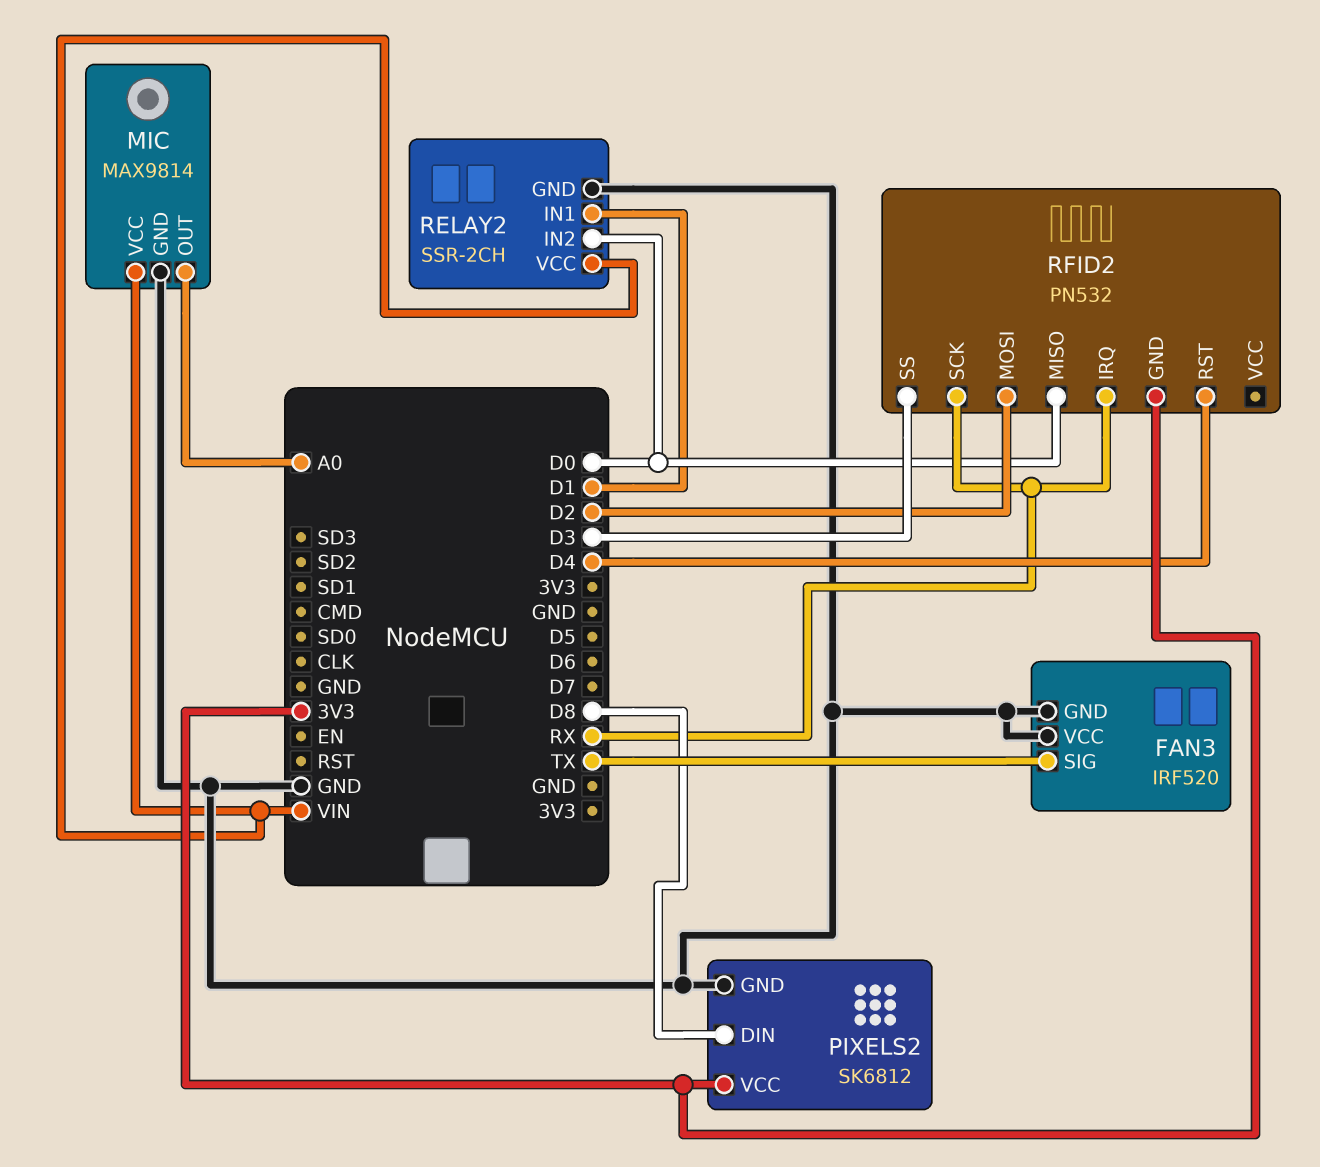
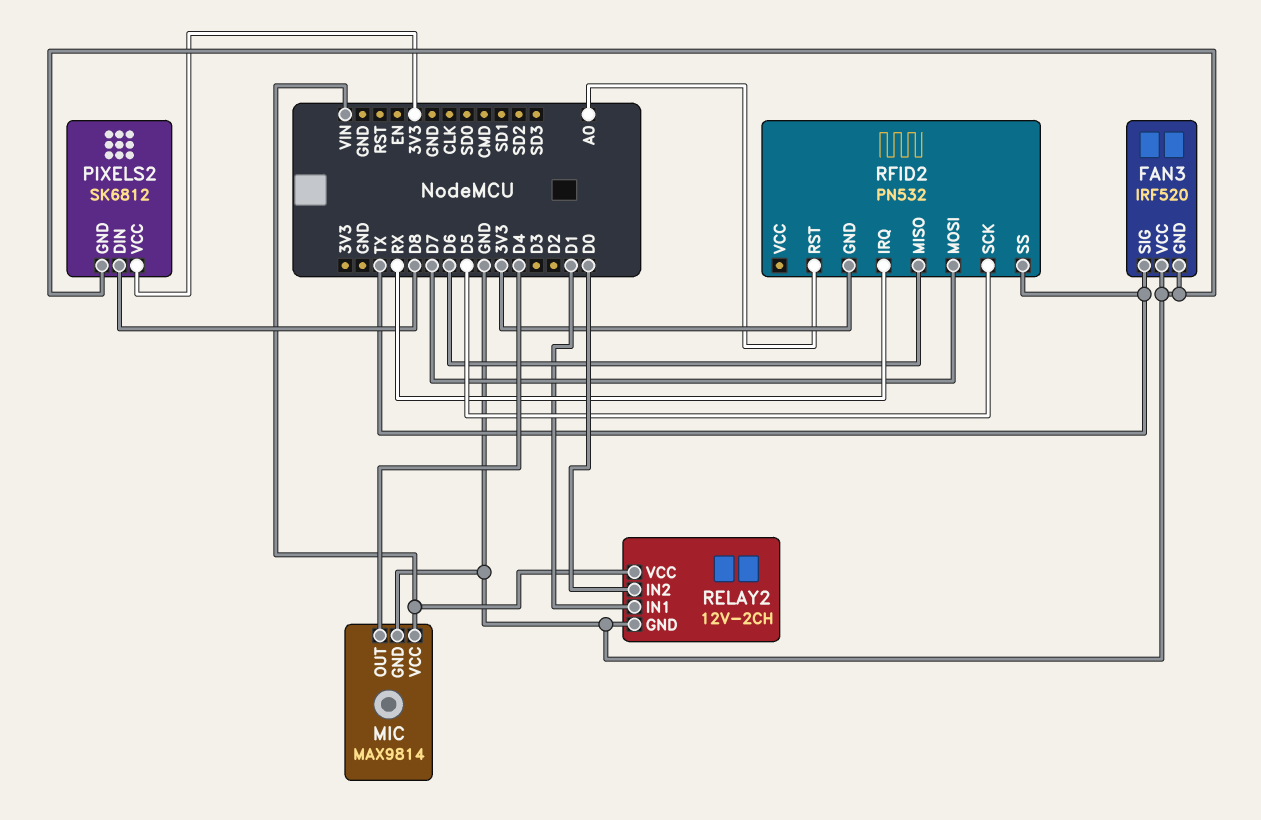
MIC pin OUT: A0 -> D4
RELAY2: SSR-2CH -> 12V-2CH
RFID2 pin MISO: D0 -> D6
RFID2 pin MOSI: D2 -> D7
RFID2 pin RST: D4 -> A0
RFID2 pin SCK: RX -> D5
RFID2 pin SS: D3 -> TX

